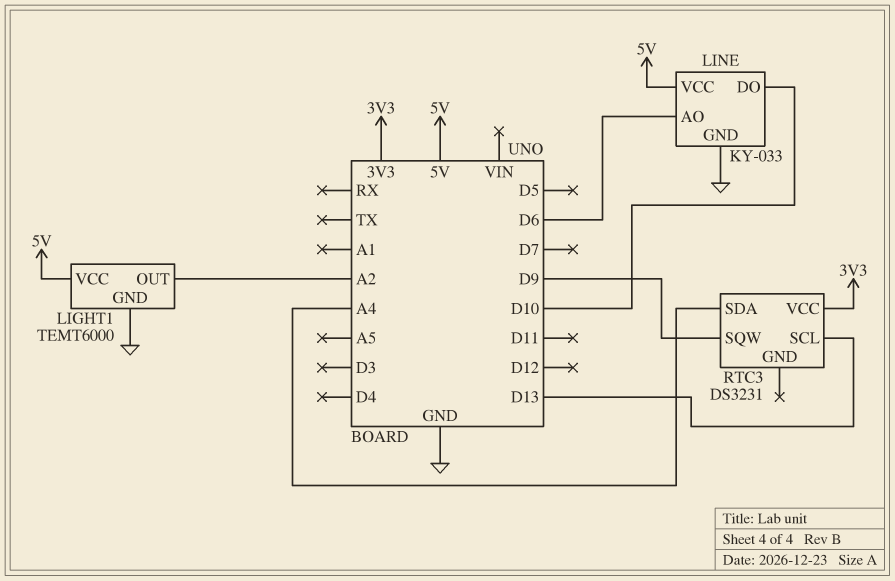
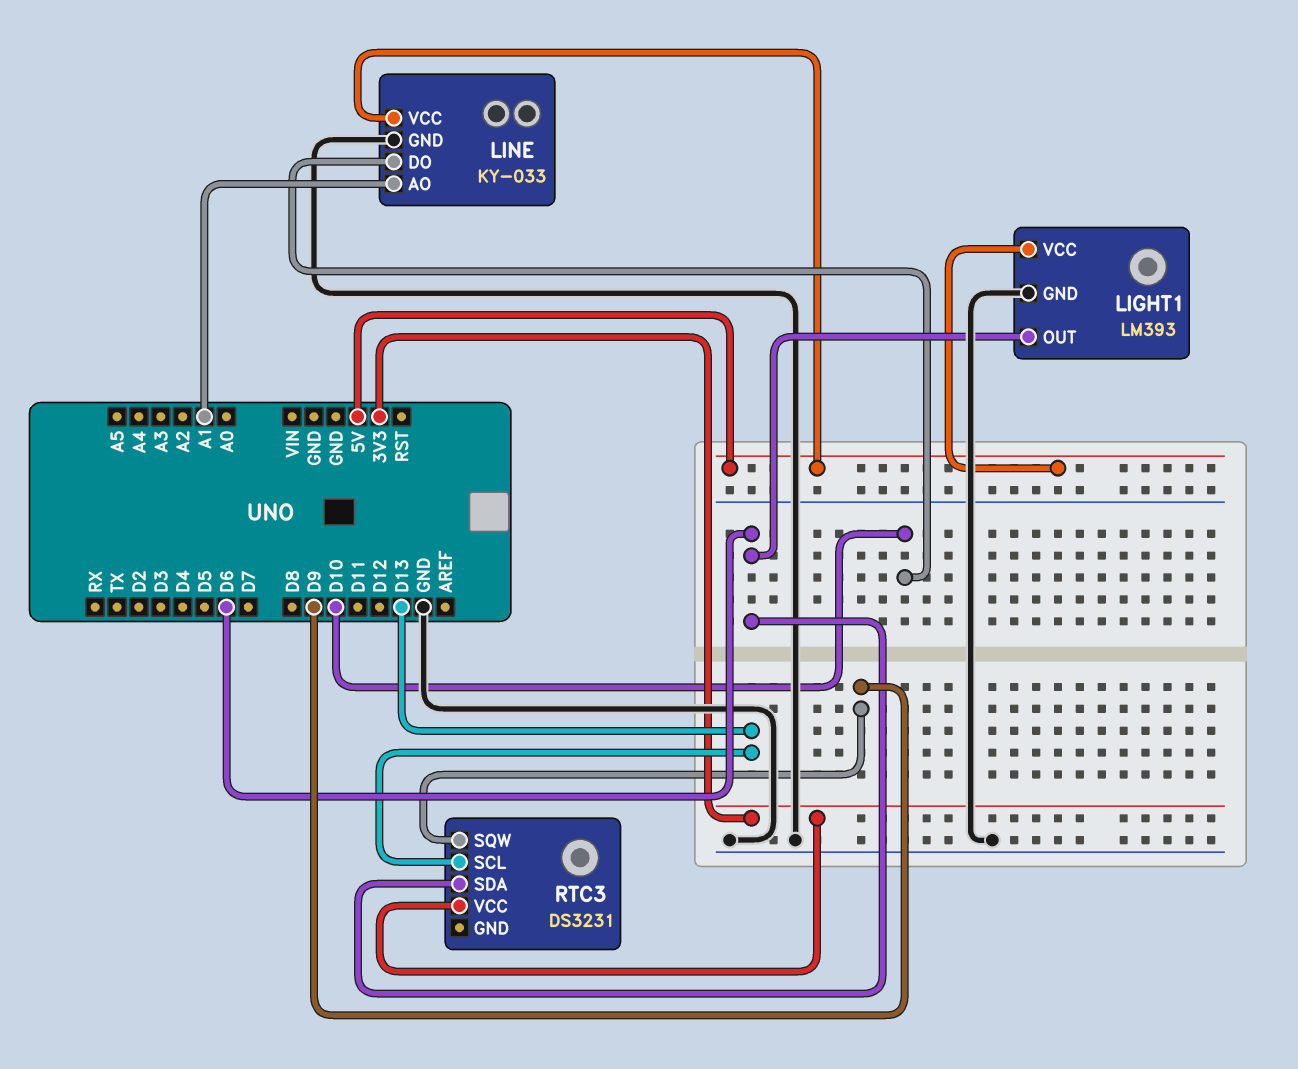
LIGHT1: TEMT6000 -> LM393
LIGHT1 pin OUT: A2 -> D6
LINE pin AO: D6 -> A1
RTC3 pin SDA: A4 -> D6

